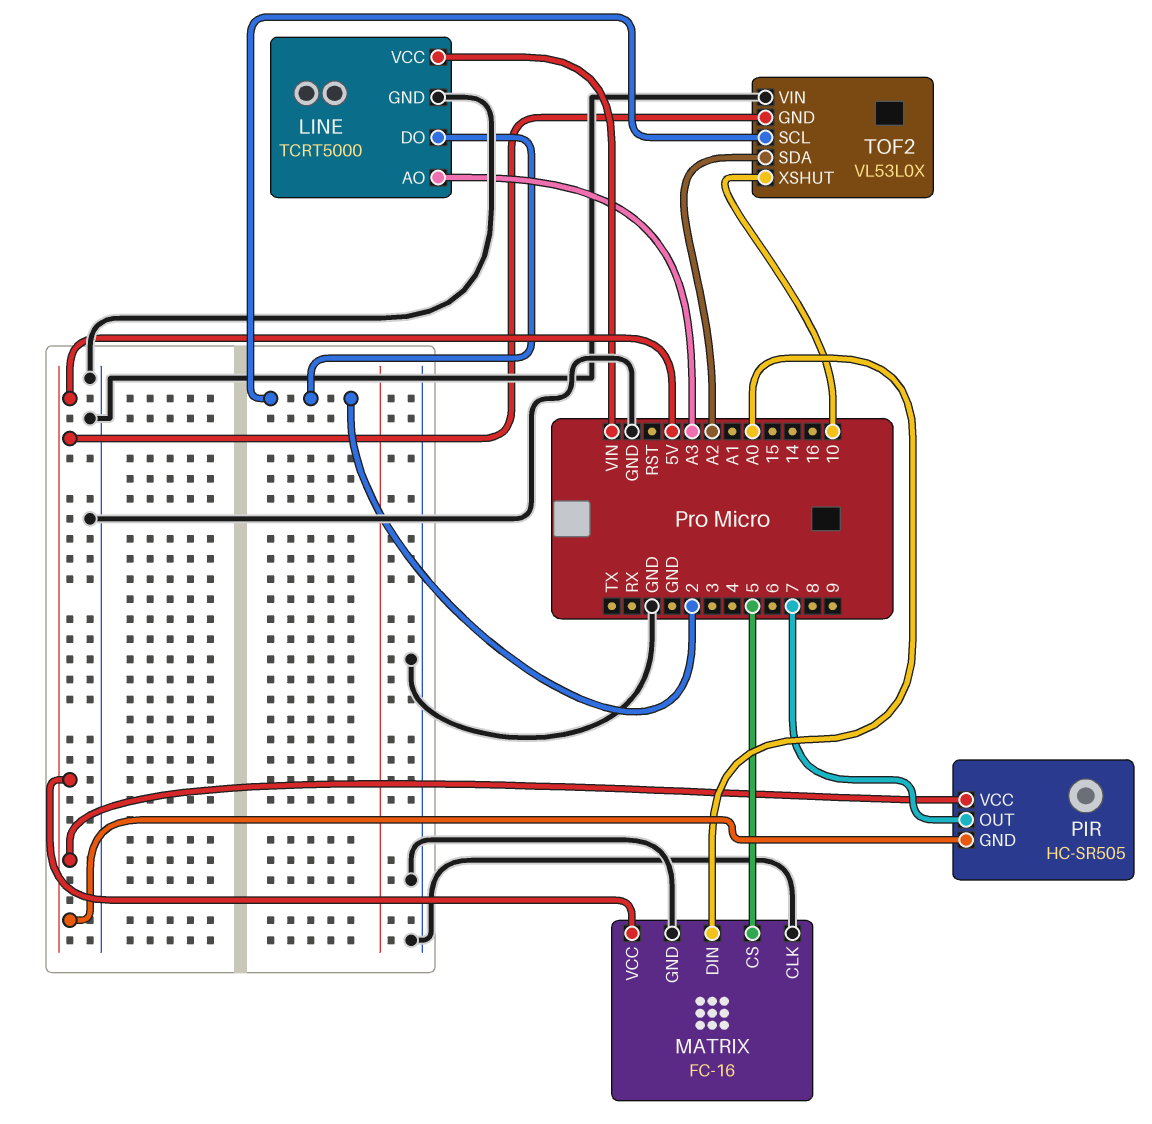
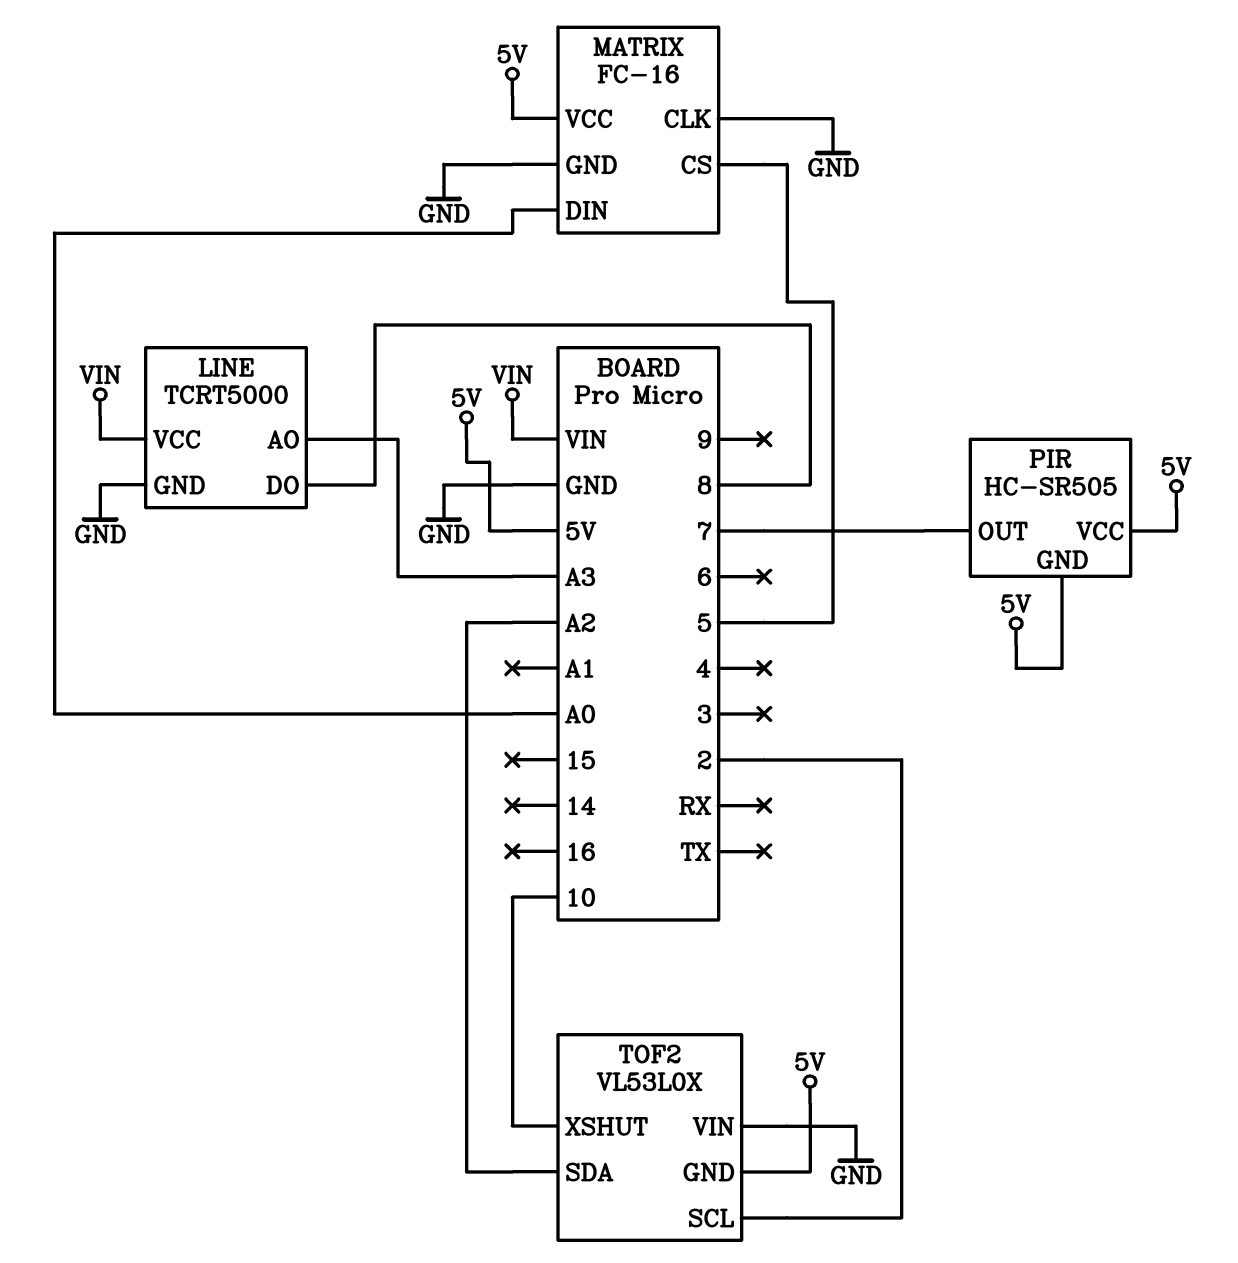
LINE pin DO: 2 -> 8

